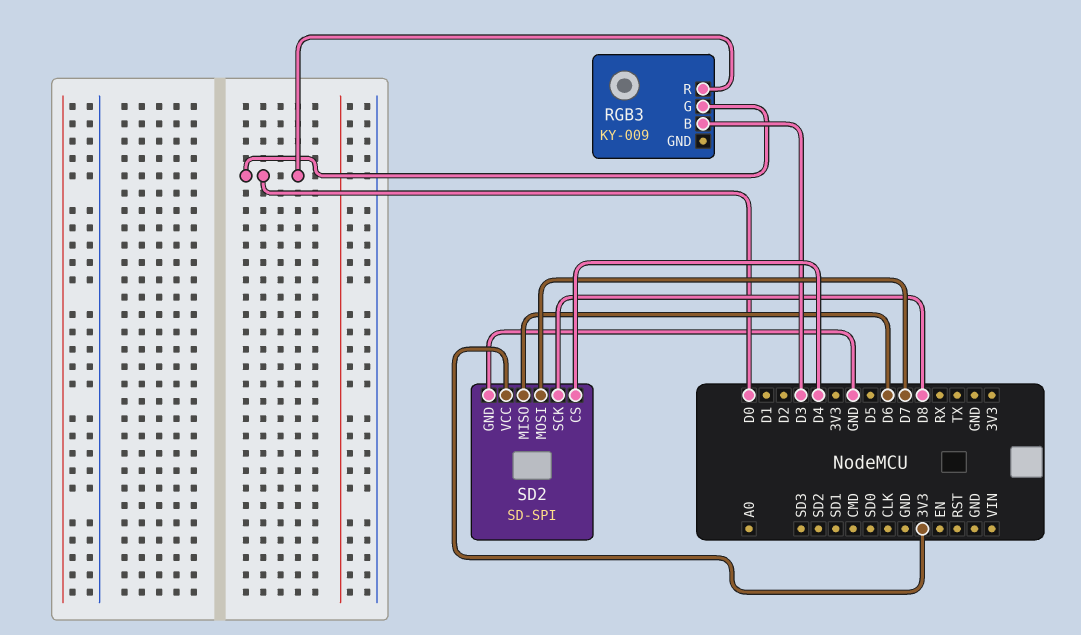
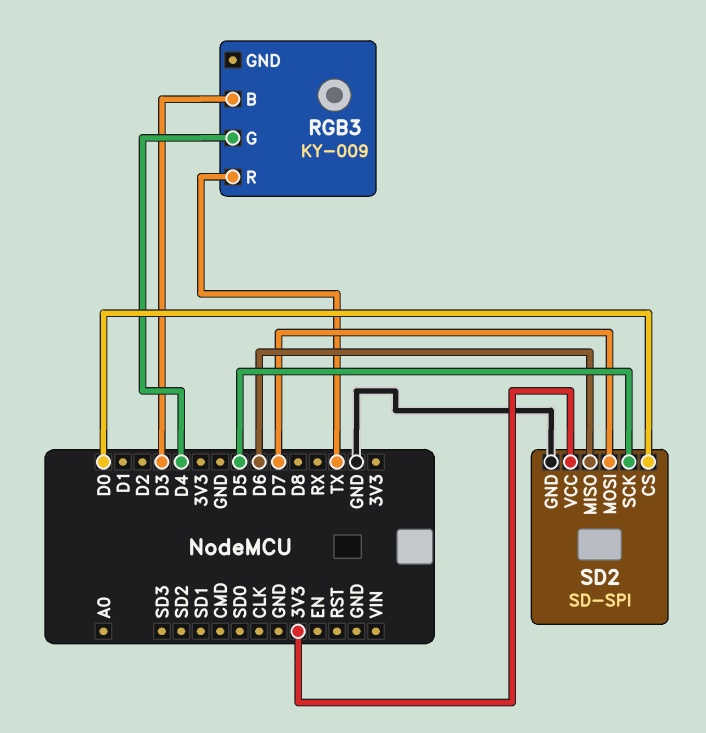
RGB3 pin G: D0 -> D4
RGB3 pin R: D0 -> TX
SD2 pin CS: D4 -> D0
SD2 pin SCK: D8 -> D5

